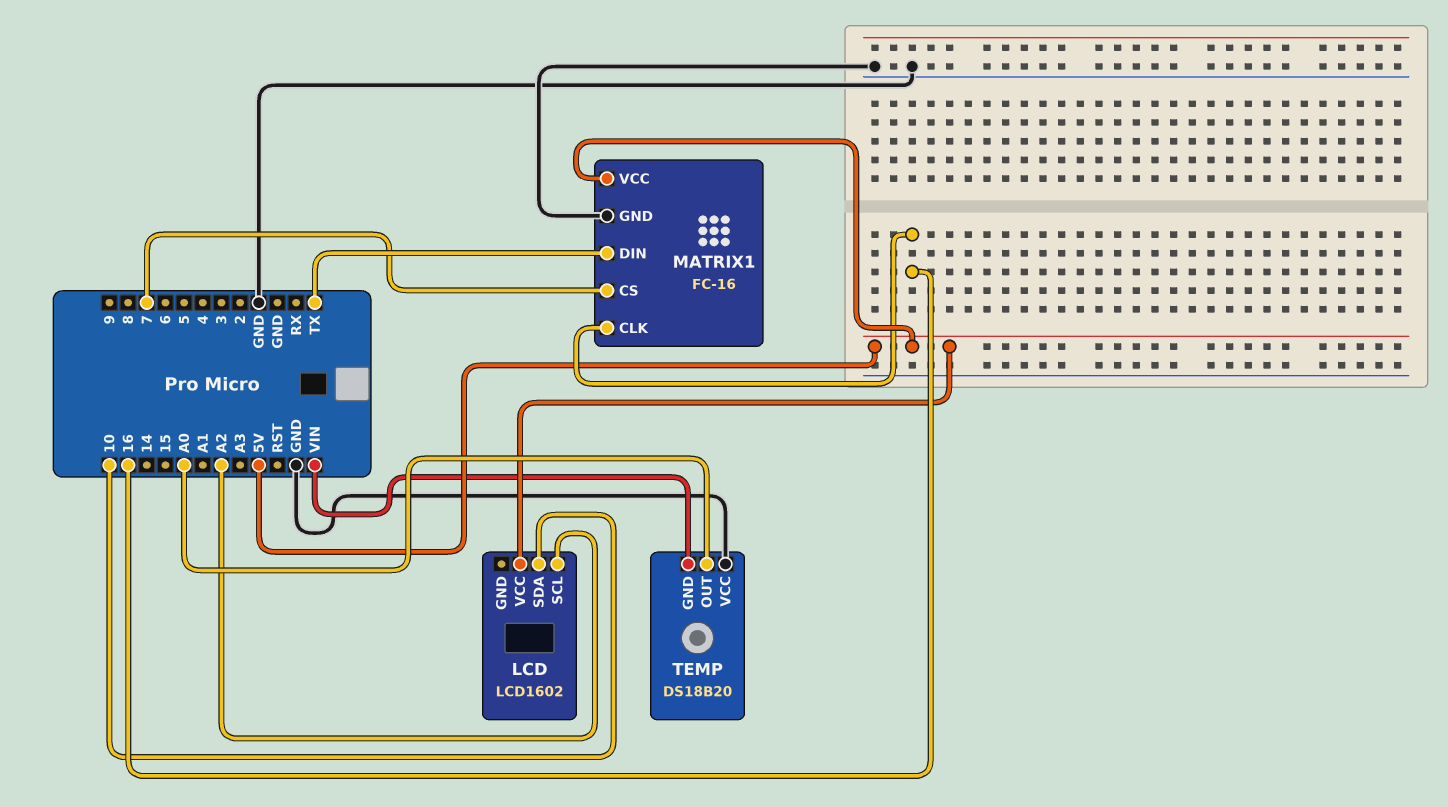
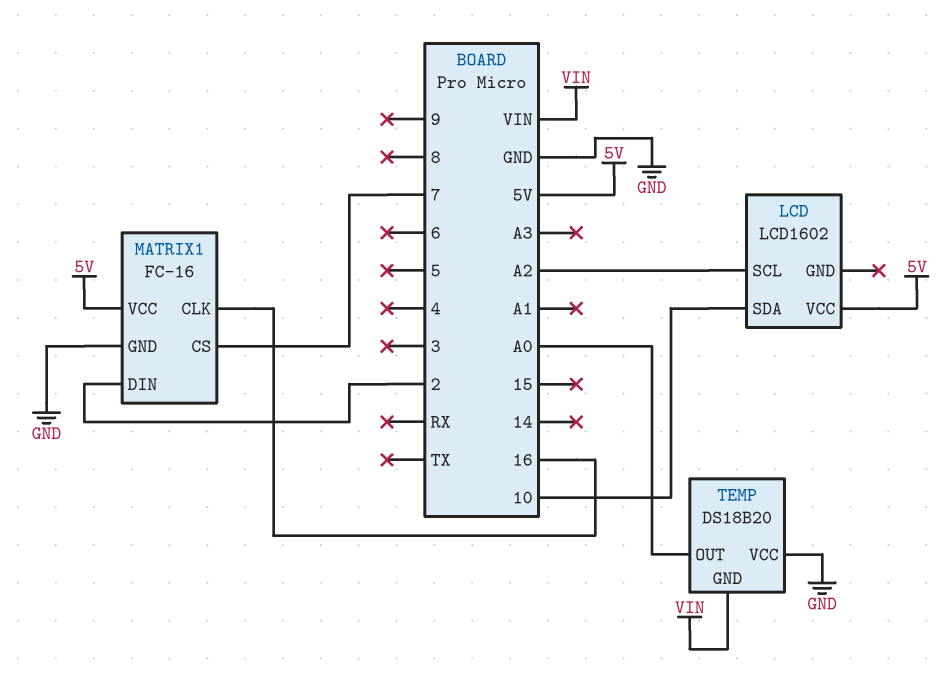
MATRIX1 pin DIN: TX -> 2

